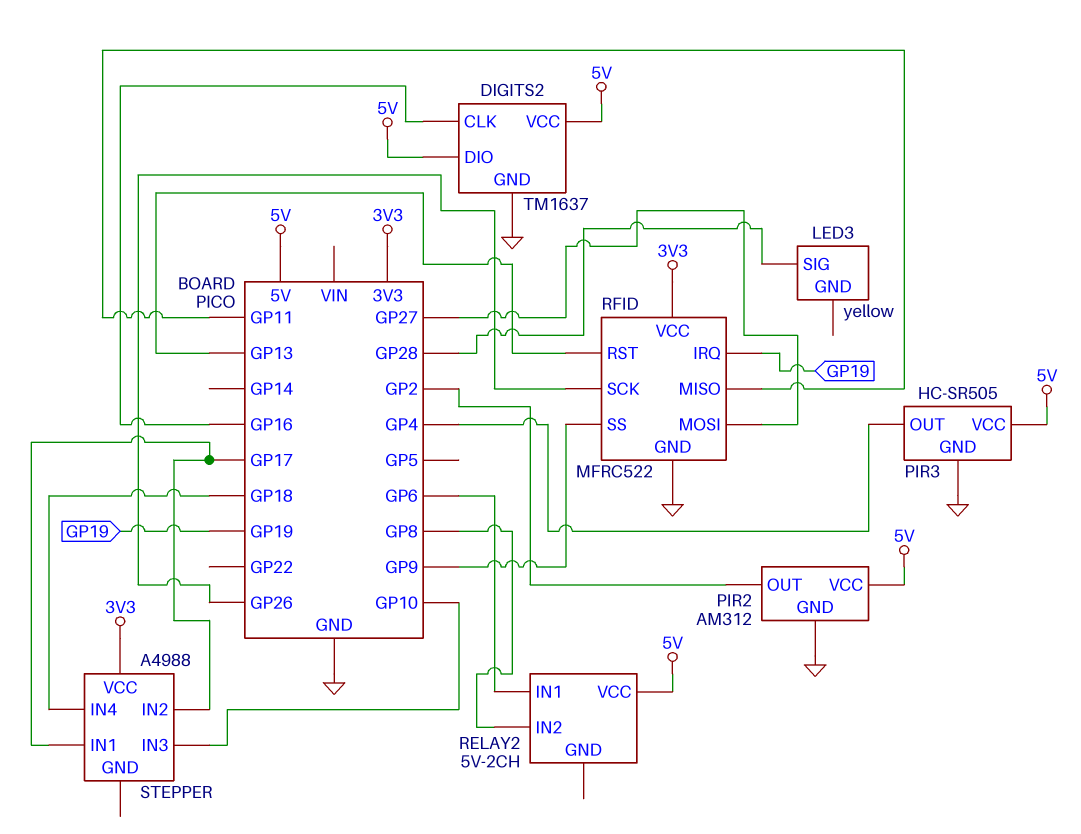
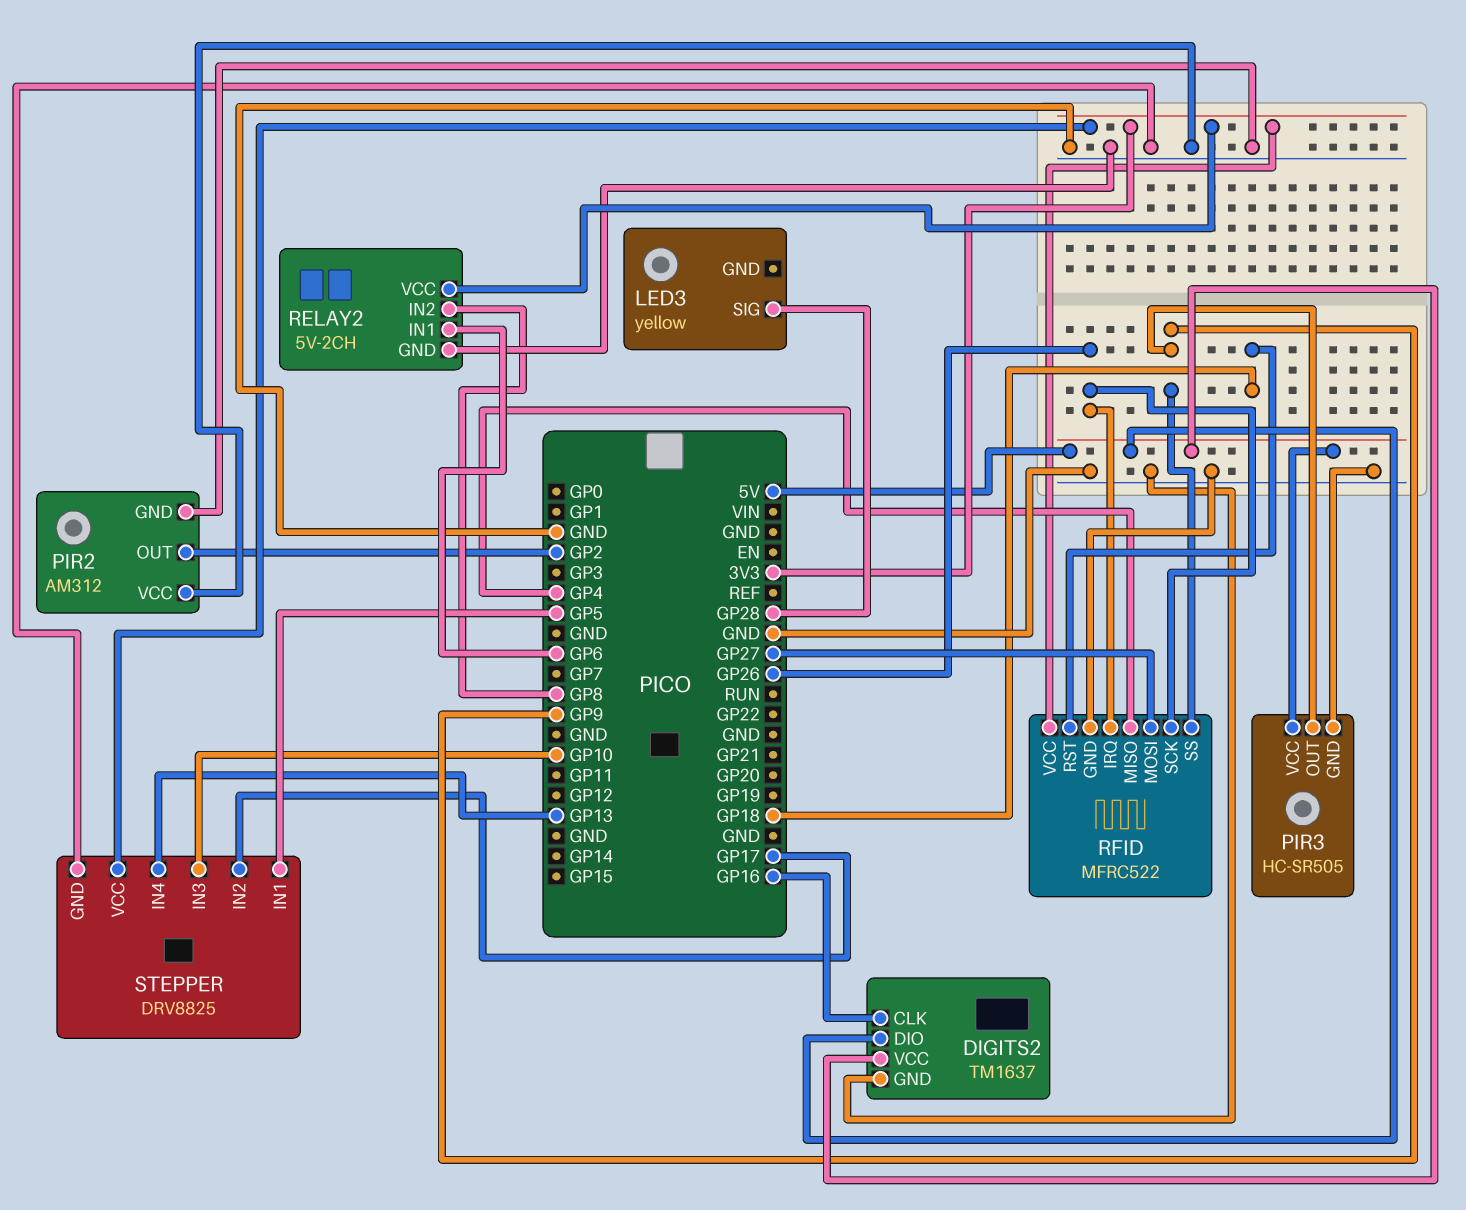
PIR2 pin VCC: 5V -> GND
PIR3 pin OUT: GP4 -> GP9
RELAY2 pin GND: none -> GND
RELAY2 pin VCC: 5V -> 3V3
RFID pin IRQ: GP19 -> GP26
RFID pin MISO: GP11 -> GP4
RFID pin RST: GP13 -> GP18
STEPPER: A4988 -> DRV8825
STEPPER pin GND: none -> GND
STEPPER pin IN1: GP17 -> GP5
STEPPER pin IN4: GP18 -> GP13

